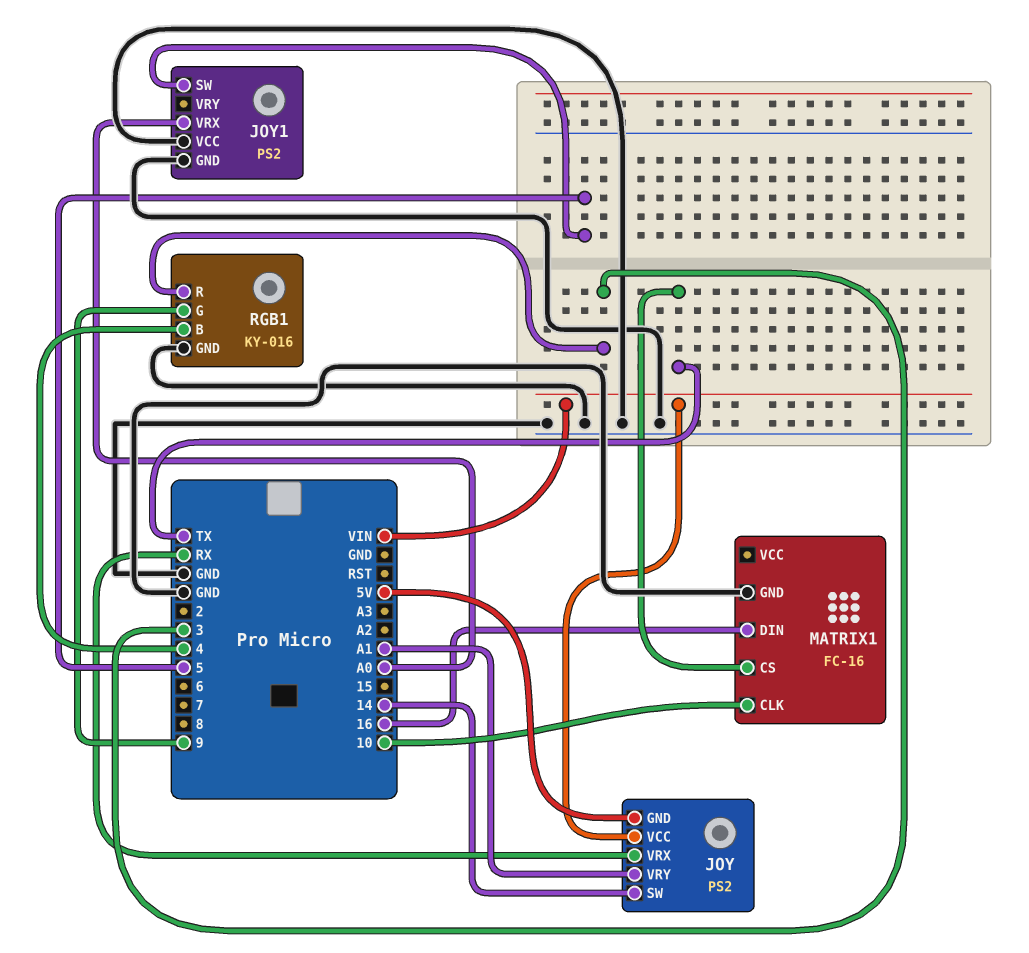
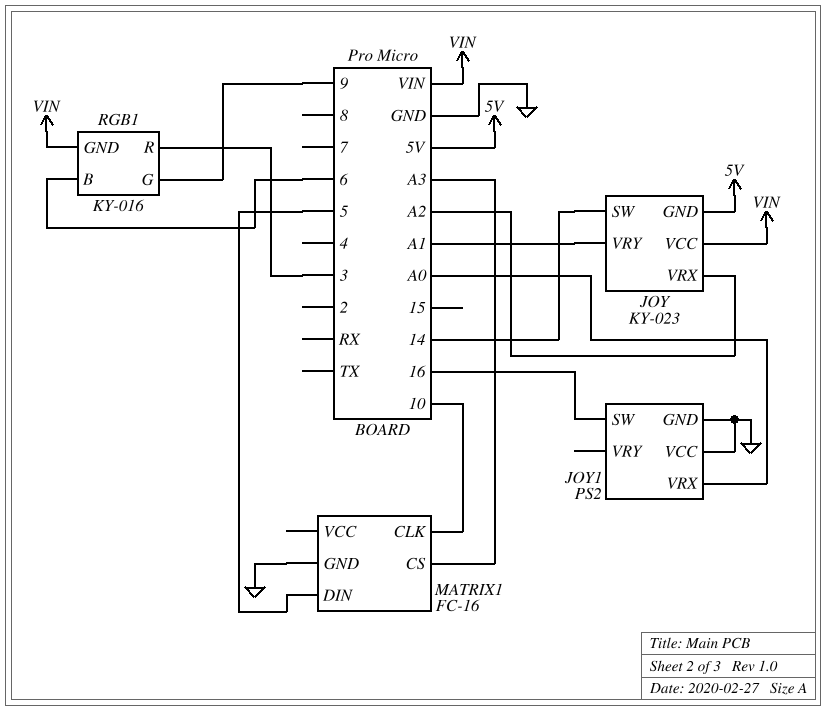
JOY: PS2 -> KY-023
JOY pin VRX: RX -> A2
JOY1 pin SW: 5 -> 16
MATRIX1 pin CS: TX -> A3
MATRIX1 pin DIN: 16 -> 5
RGB1 pin B: 4 -> 6
RGB1 pin GND: GND -> VIN

